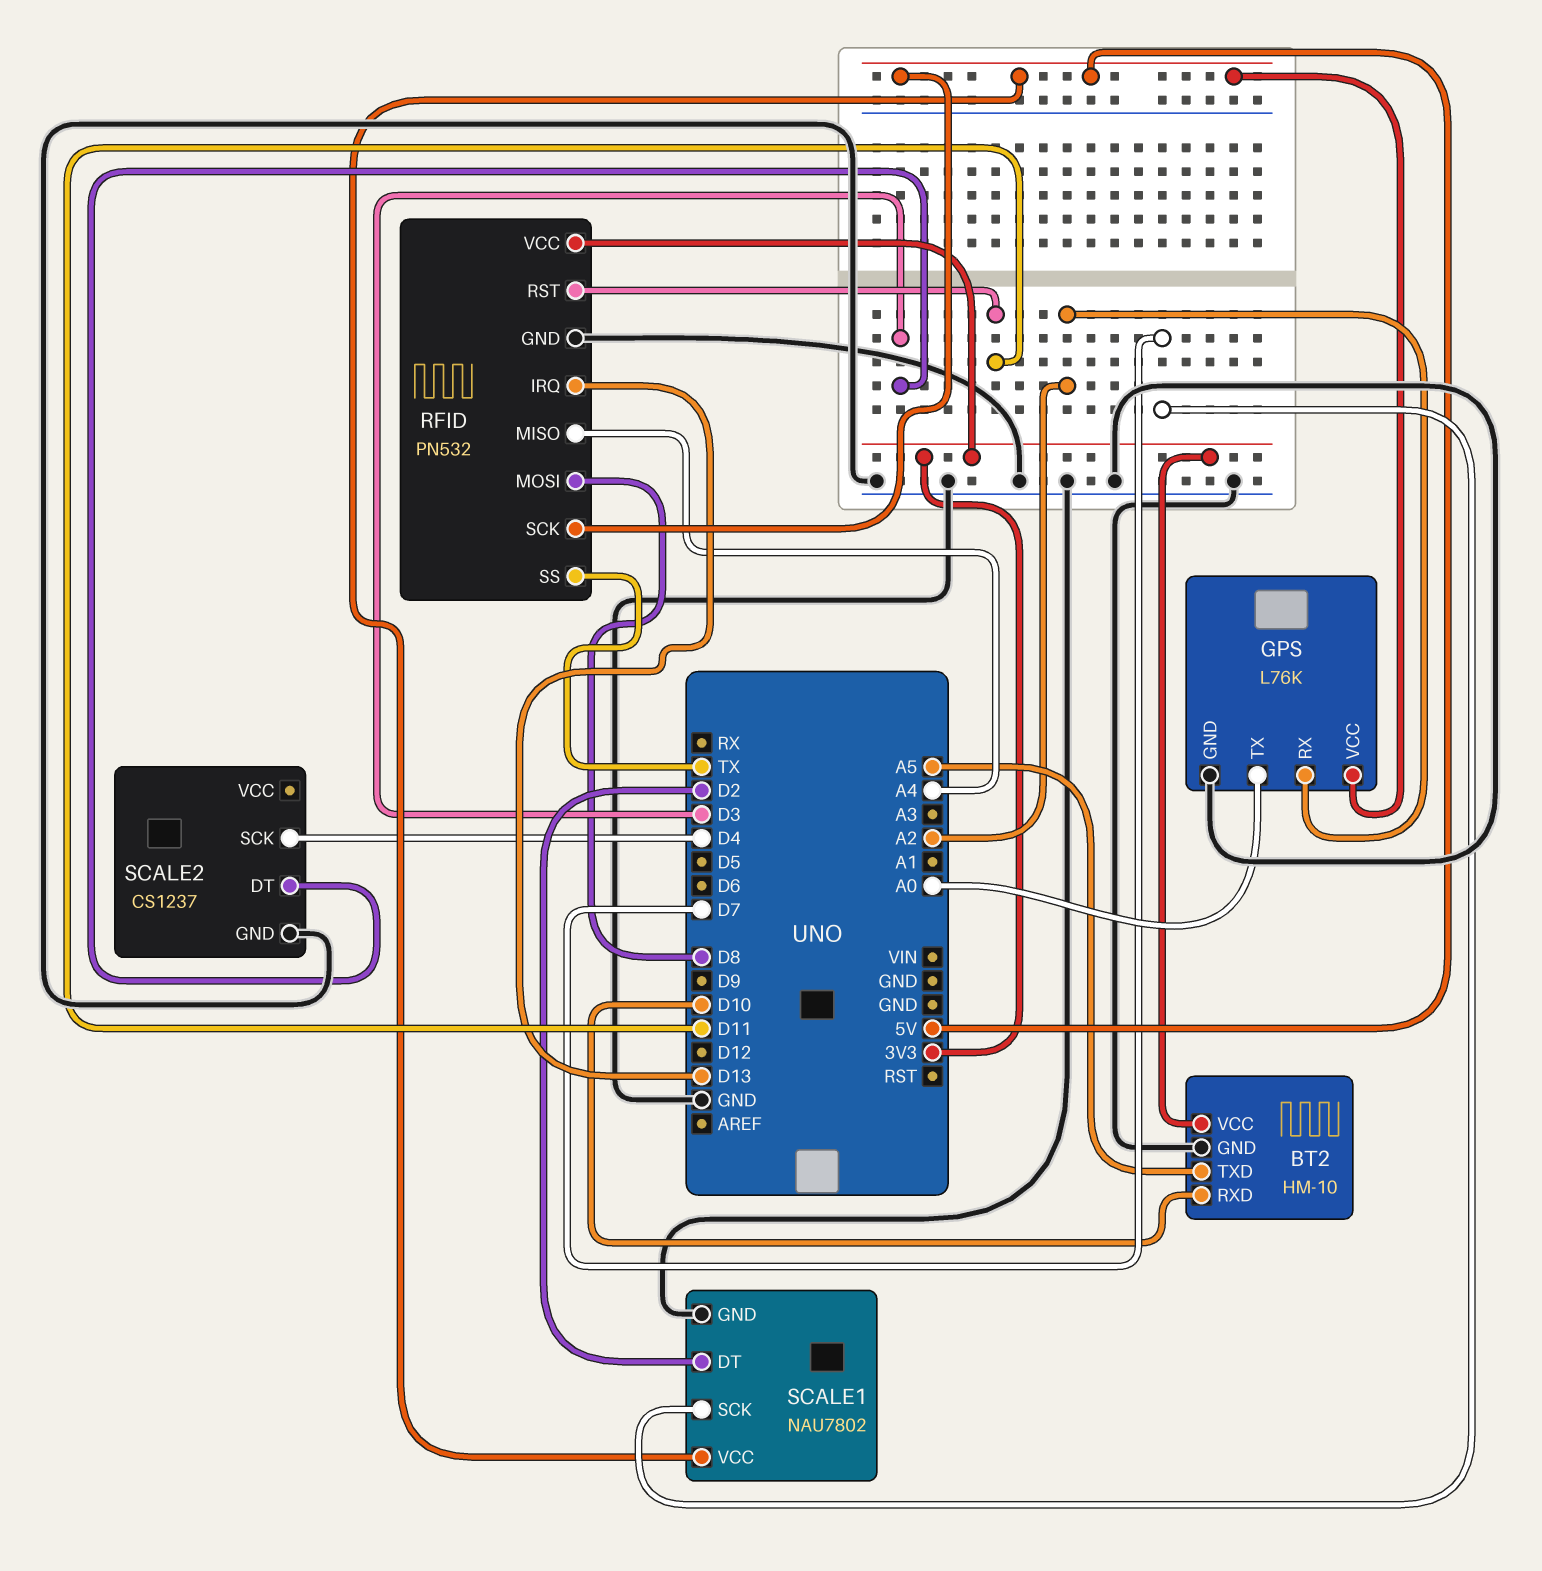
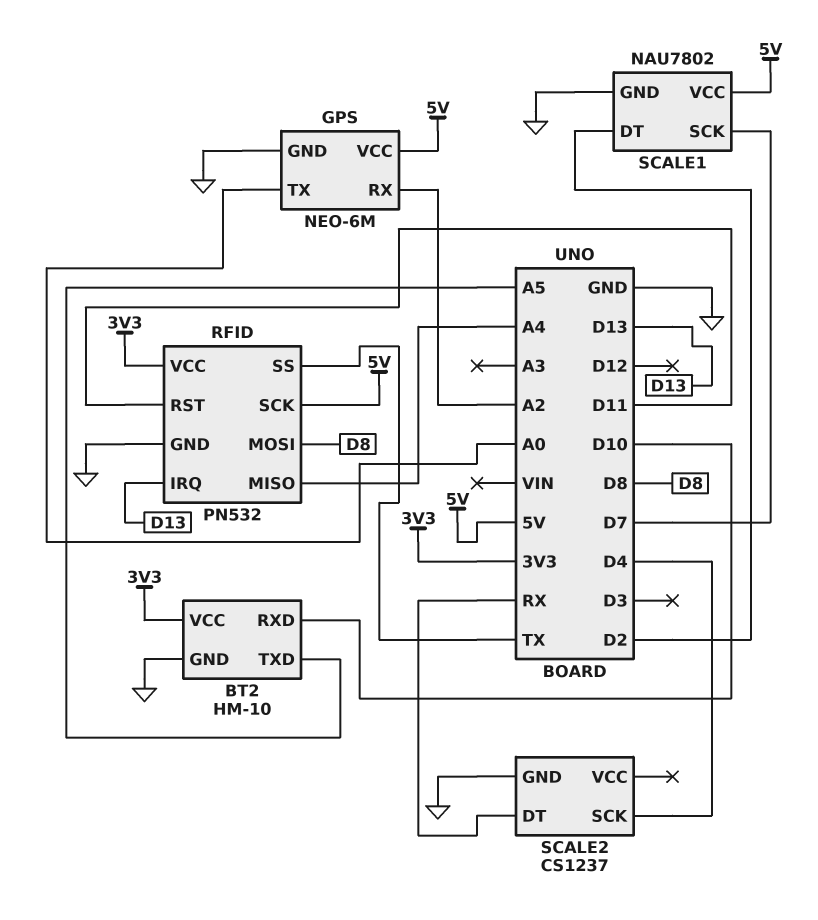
GPS: L76K -> NEO-6M
SCALE2 pin DT: D3 -> RX

